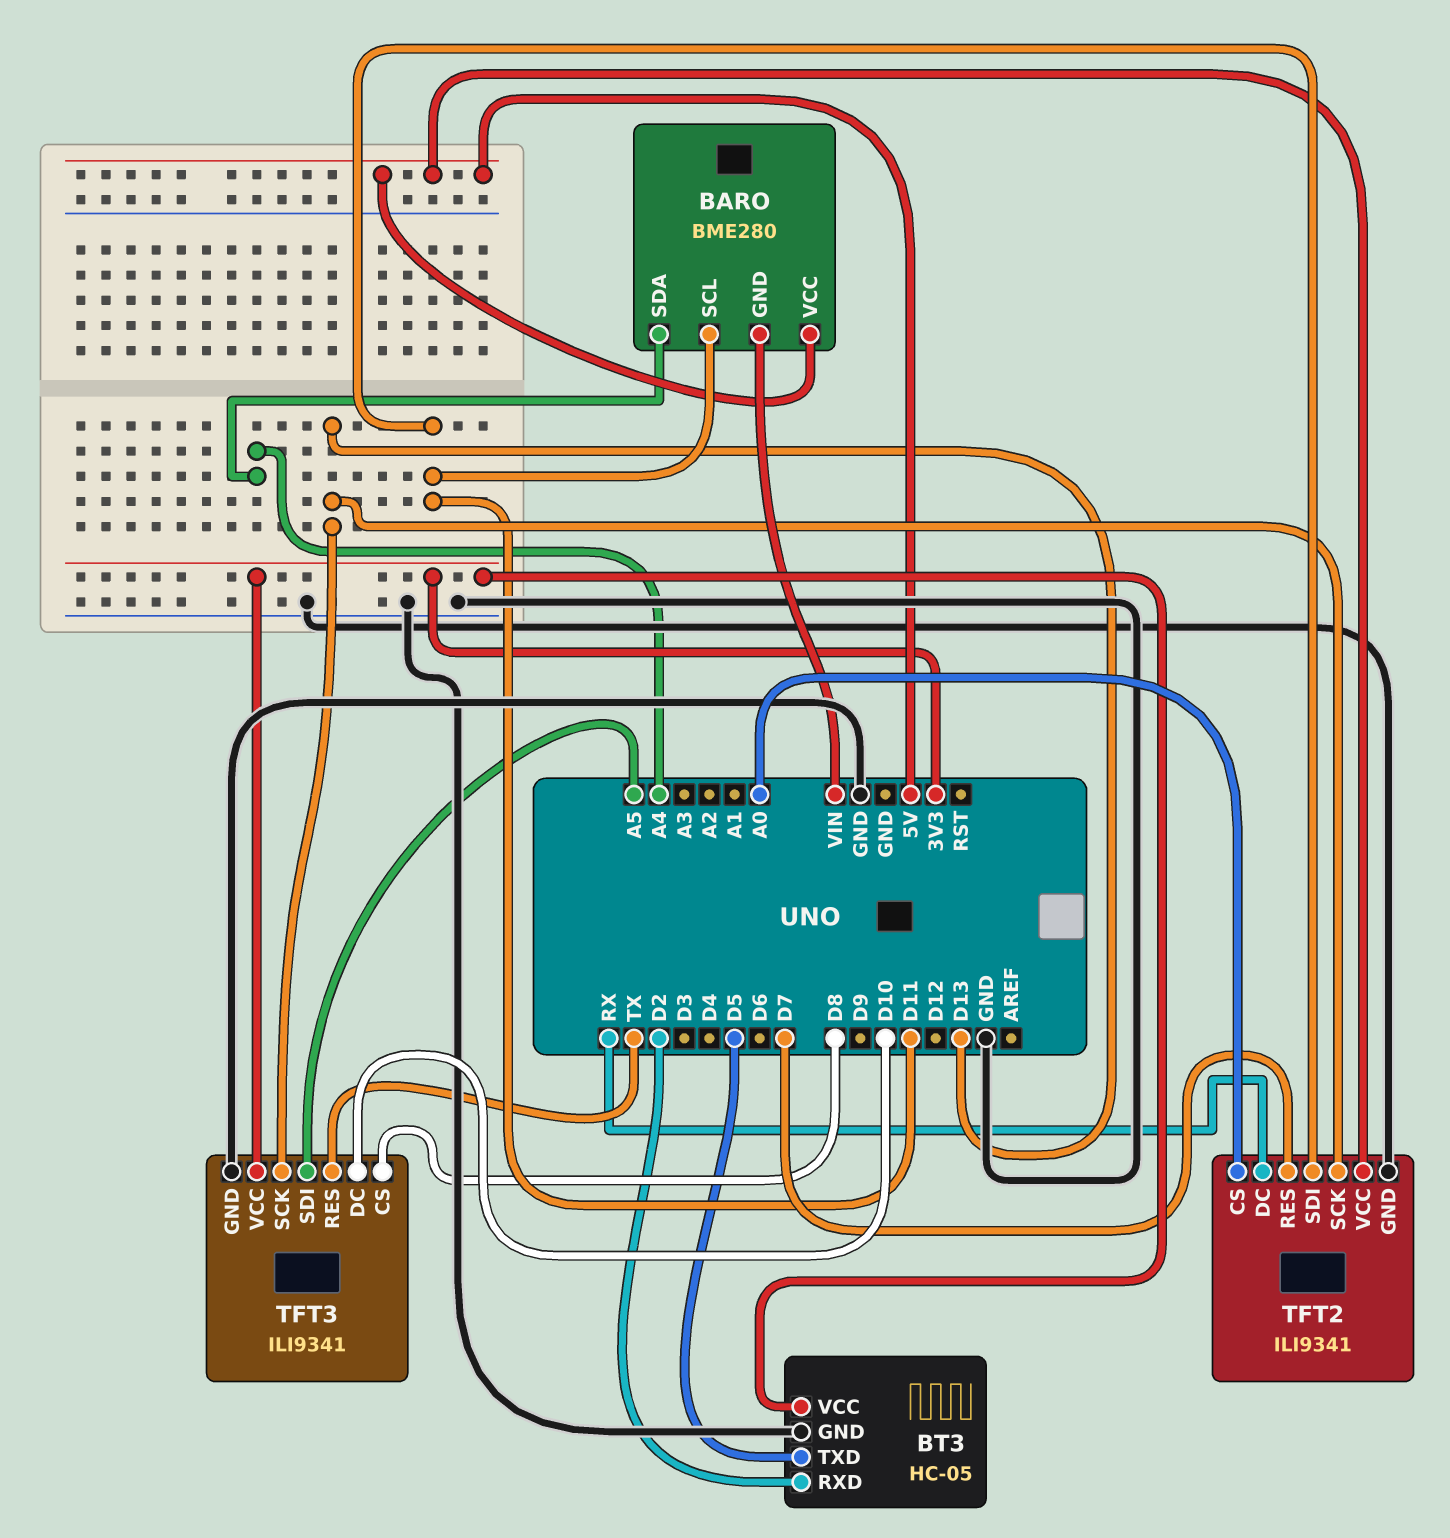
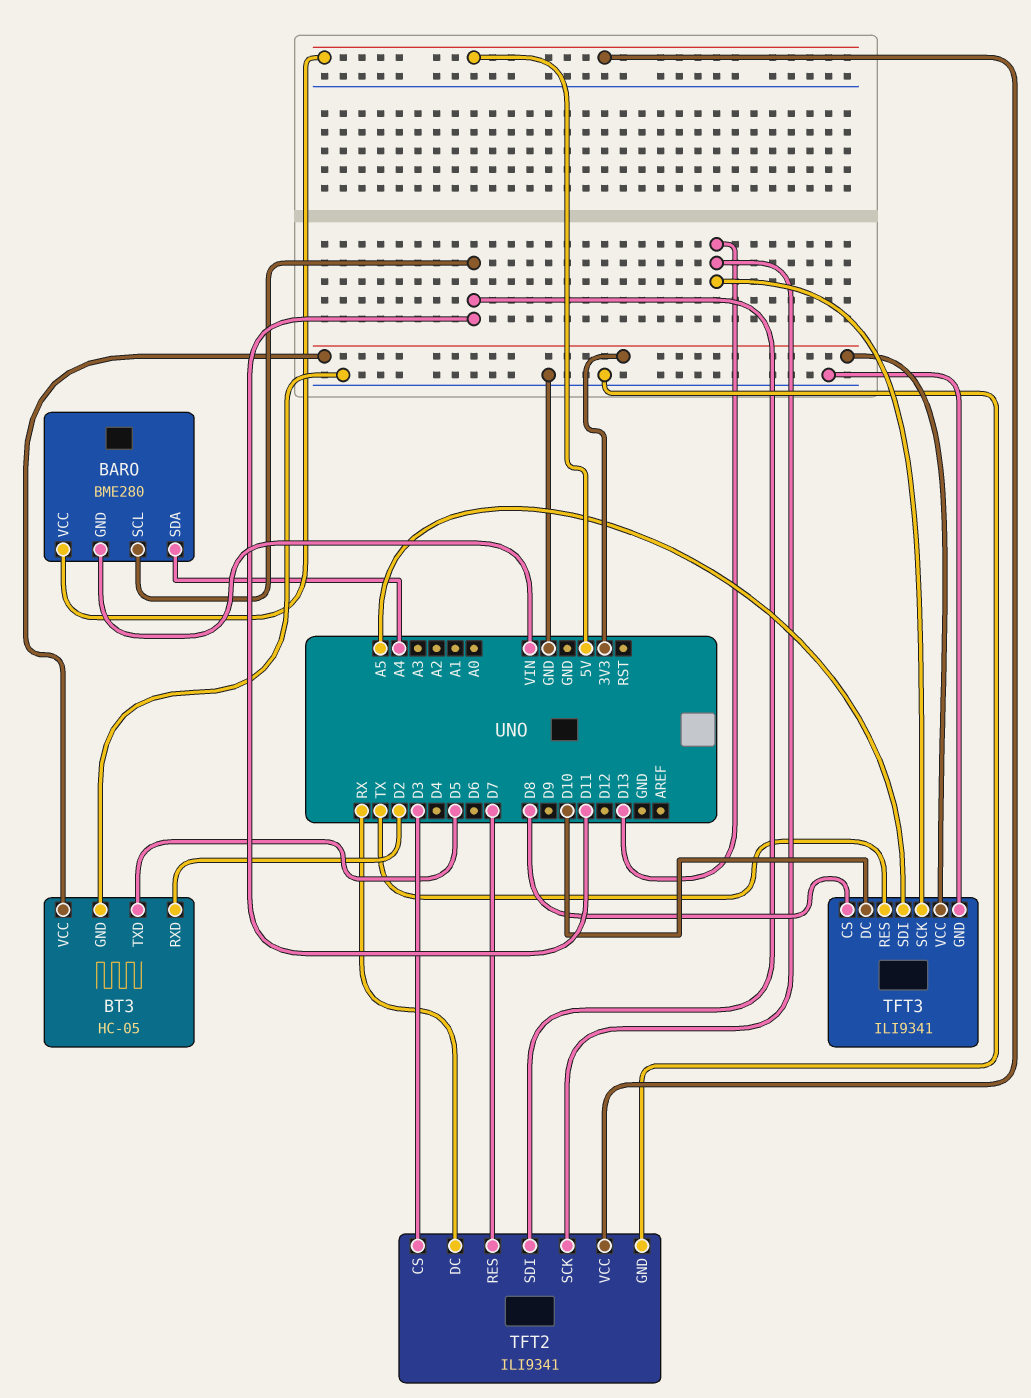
TFT2 pin CS: A0 -> D3

